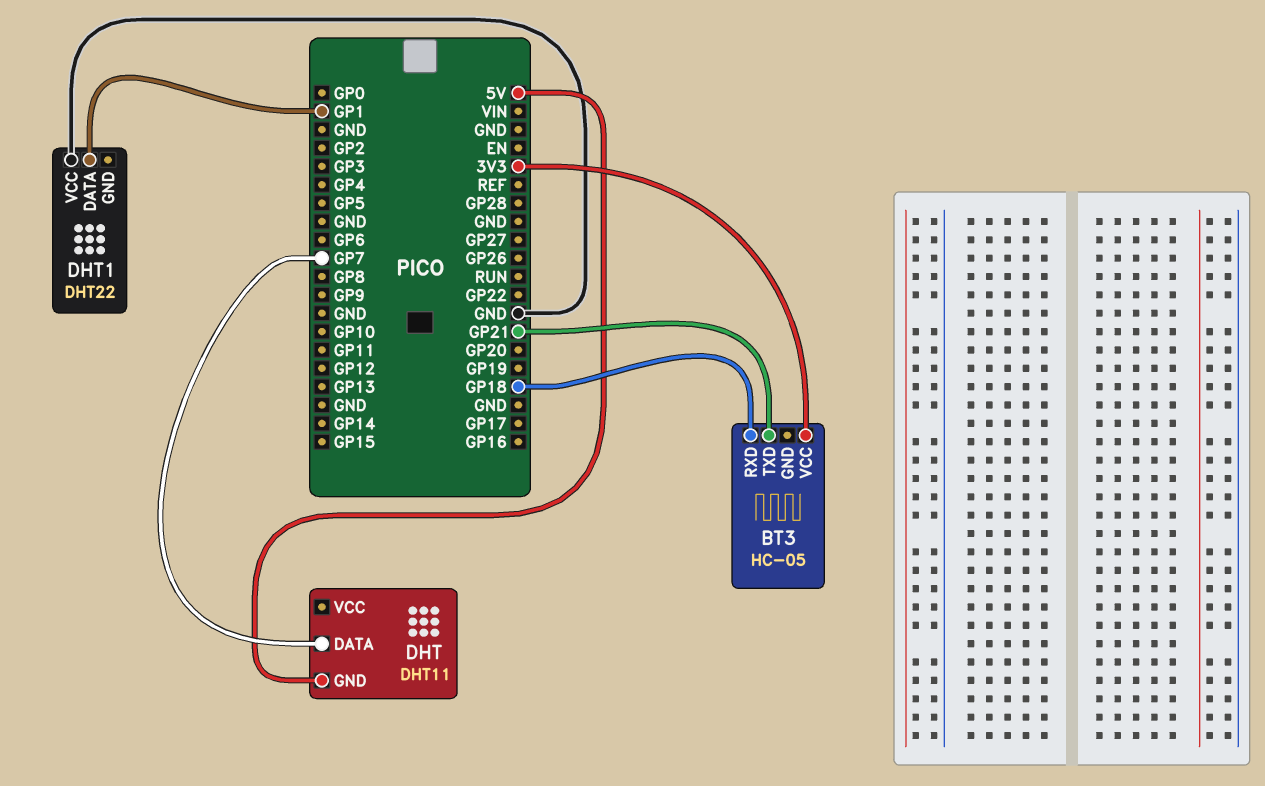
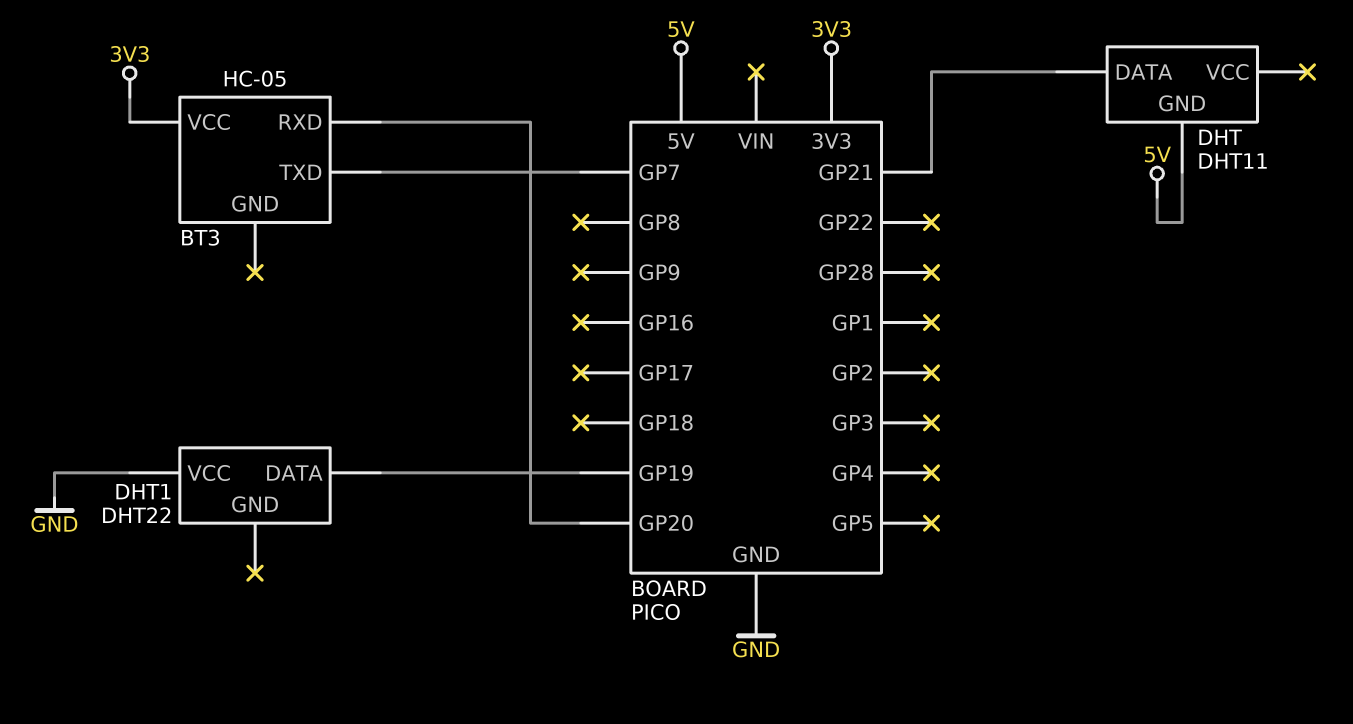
BT3 pin RXD: GP18 -> GP20
BT3 pin TXD: GP21 -> GP7
DHT pin DATA: GP7 -> GP21
DHT1 pin DATA: GP1 -> GP19

